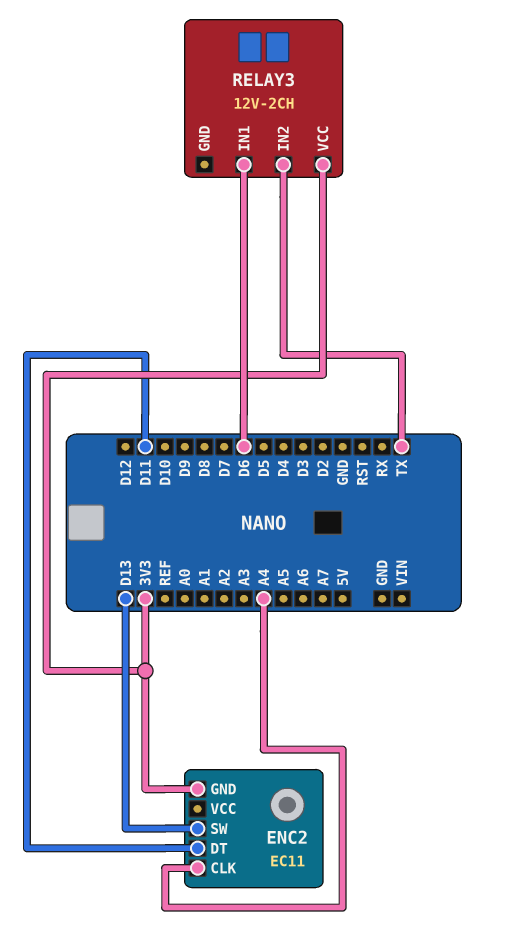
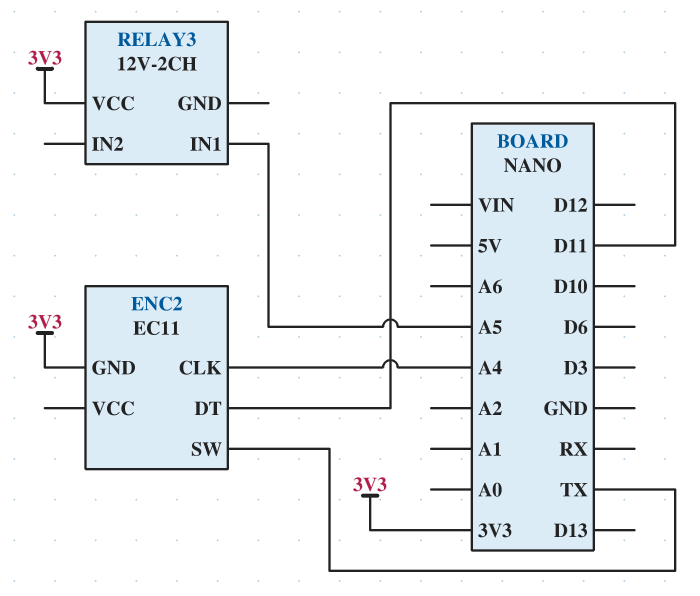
ENC2 pin SW: D13 -> TX
RELAY3 pin IN1: D6 -> A5
RELAY3 pin IN2: TX -> none

